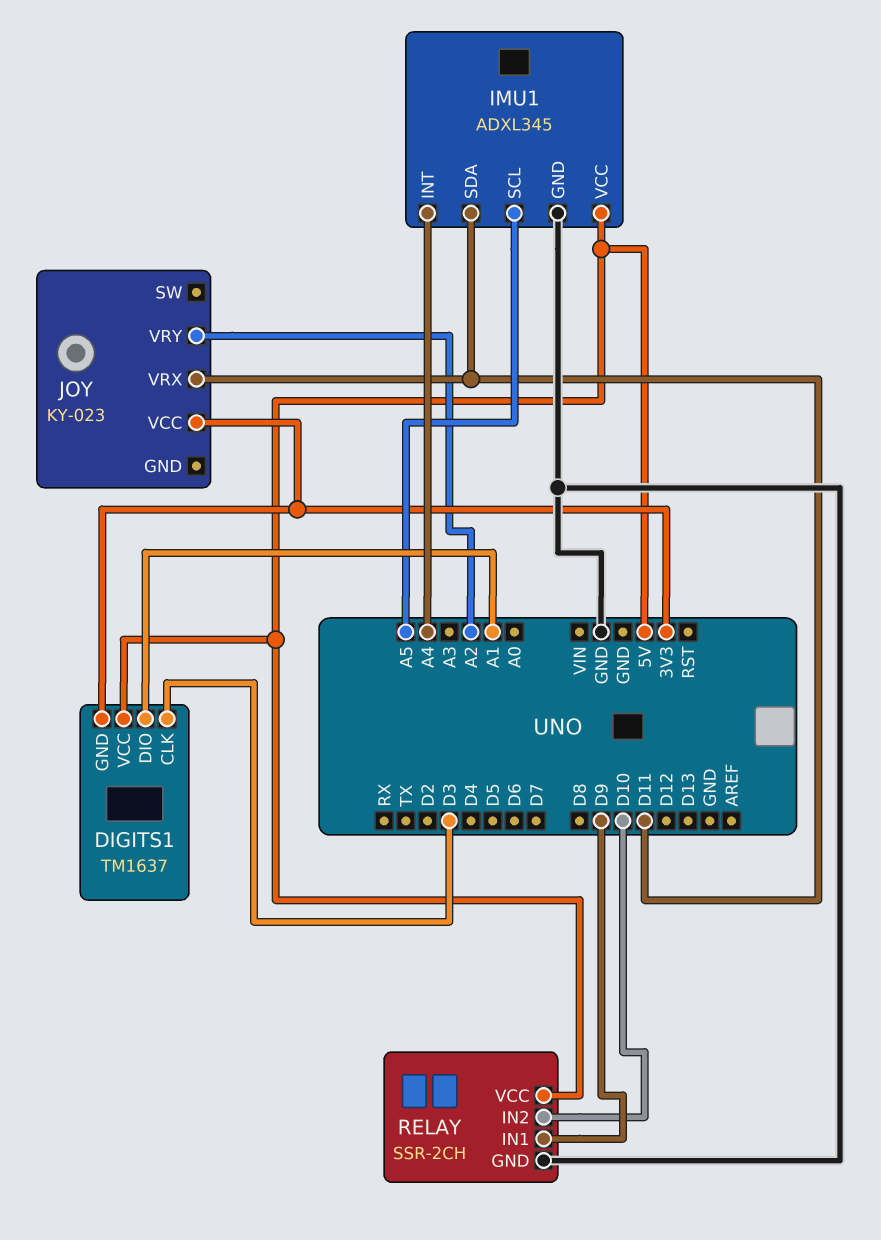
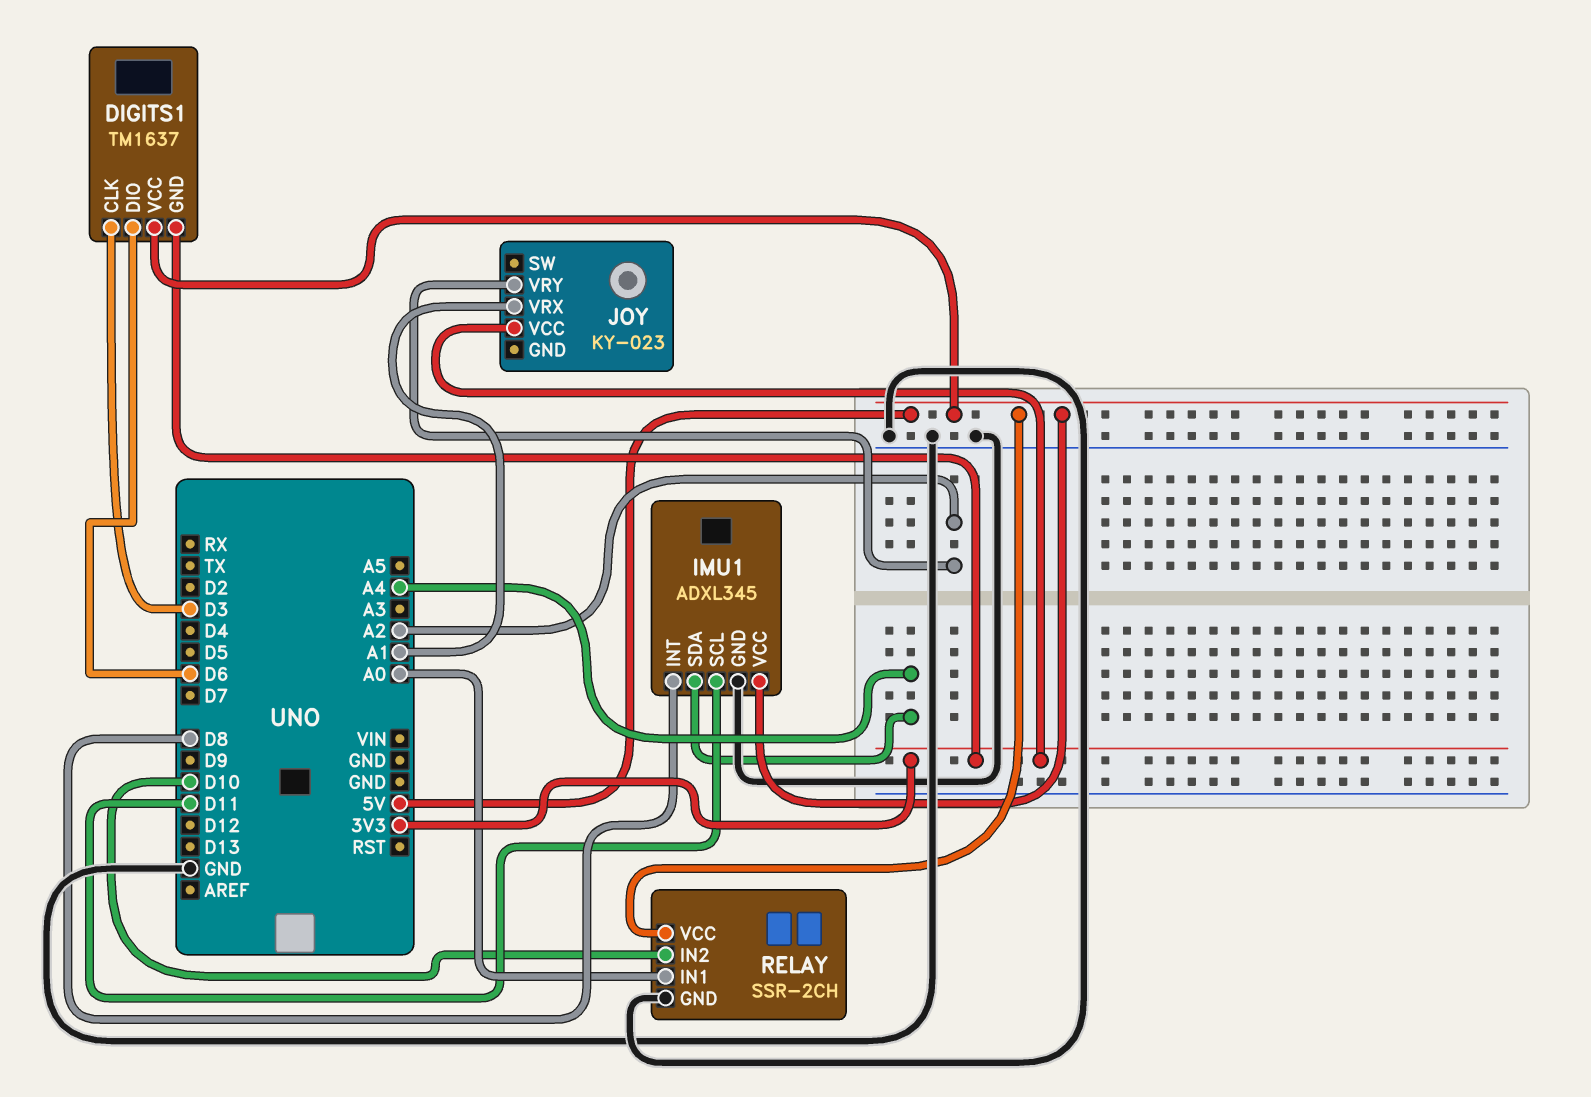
DIGITS1 pin DIO: A1 -> D6
IMU1 pin INT: A4 -> D8
IMU1 pin SCL: A5 -> D11
IMU1 pin SDA: D11 -> A4
JOY pin VRX: D11 -> A1
RELAY pin IN1: D9 -> A0

